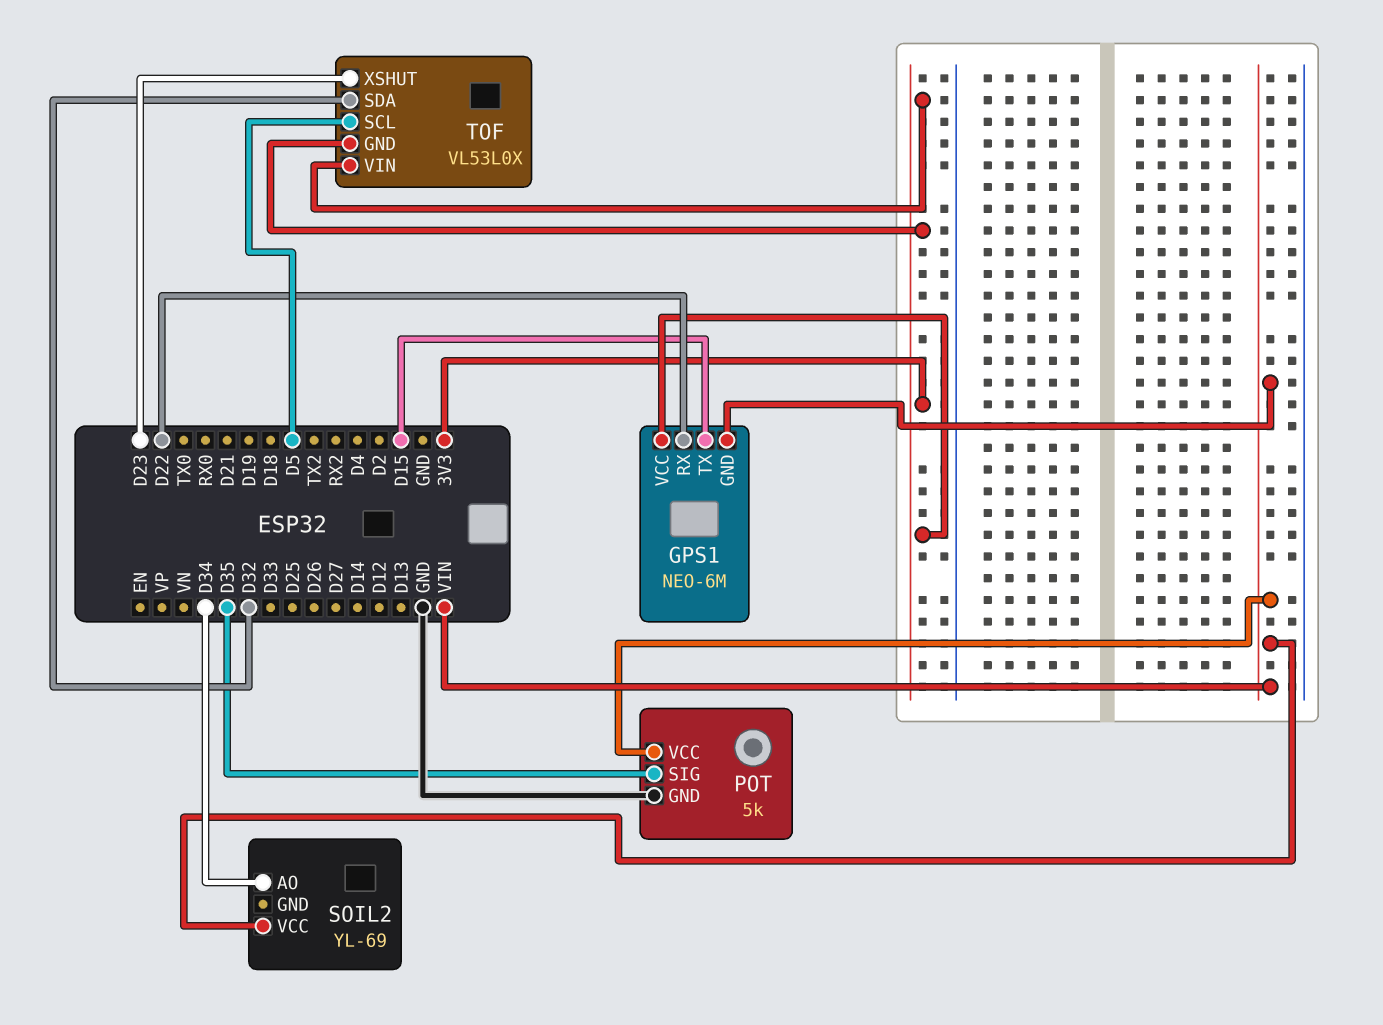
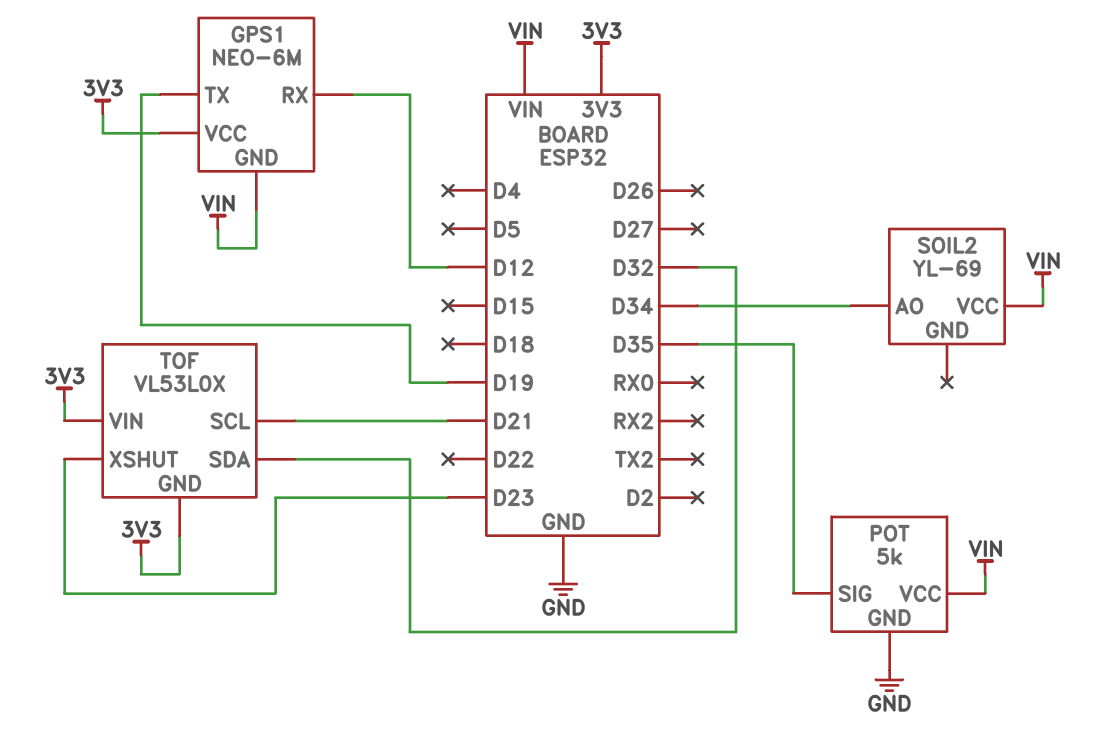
GPS1 pin RX: D22 -> D12
GPS1 pin TX: D15 -> D19
TOF pin SCL: D5 -> D21

